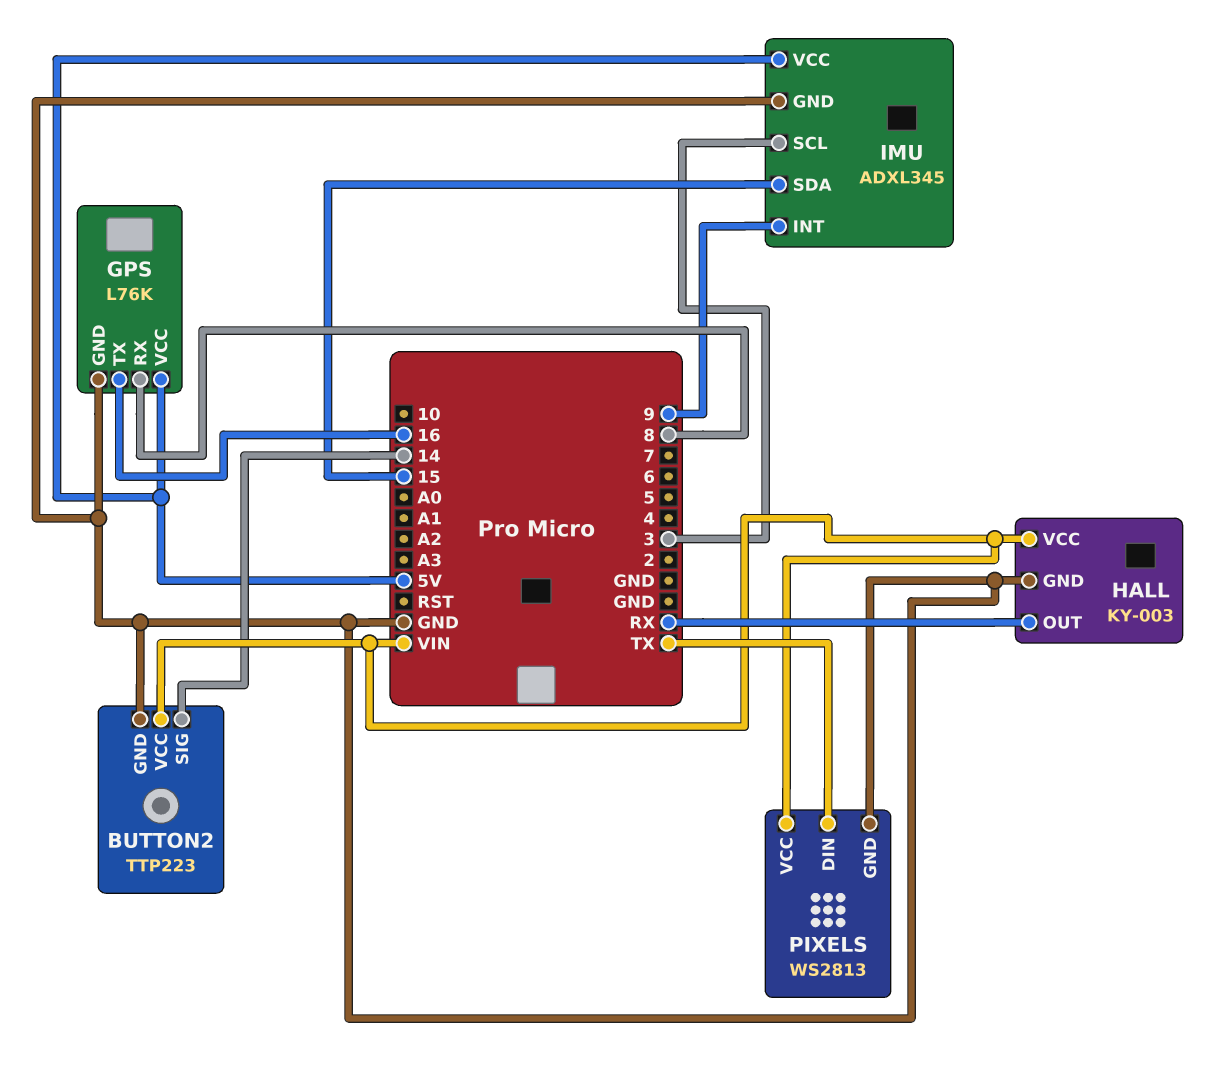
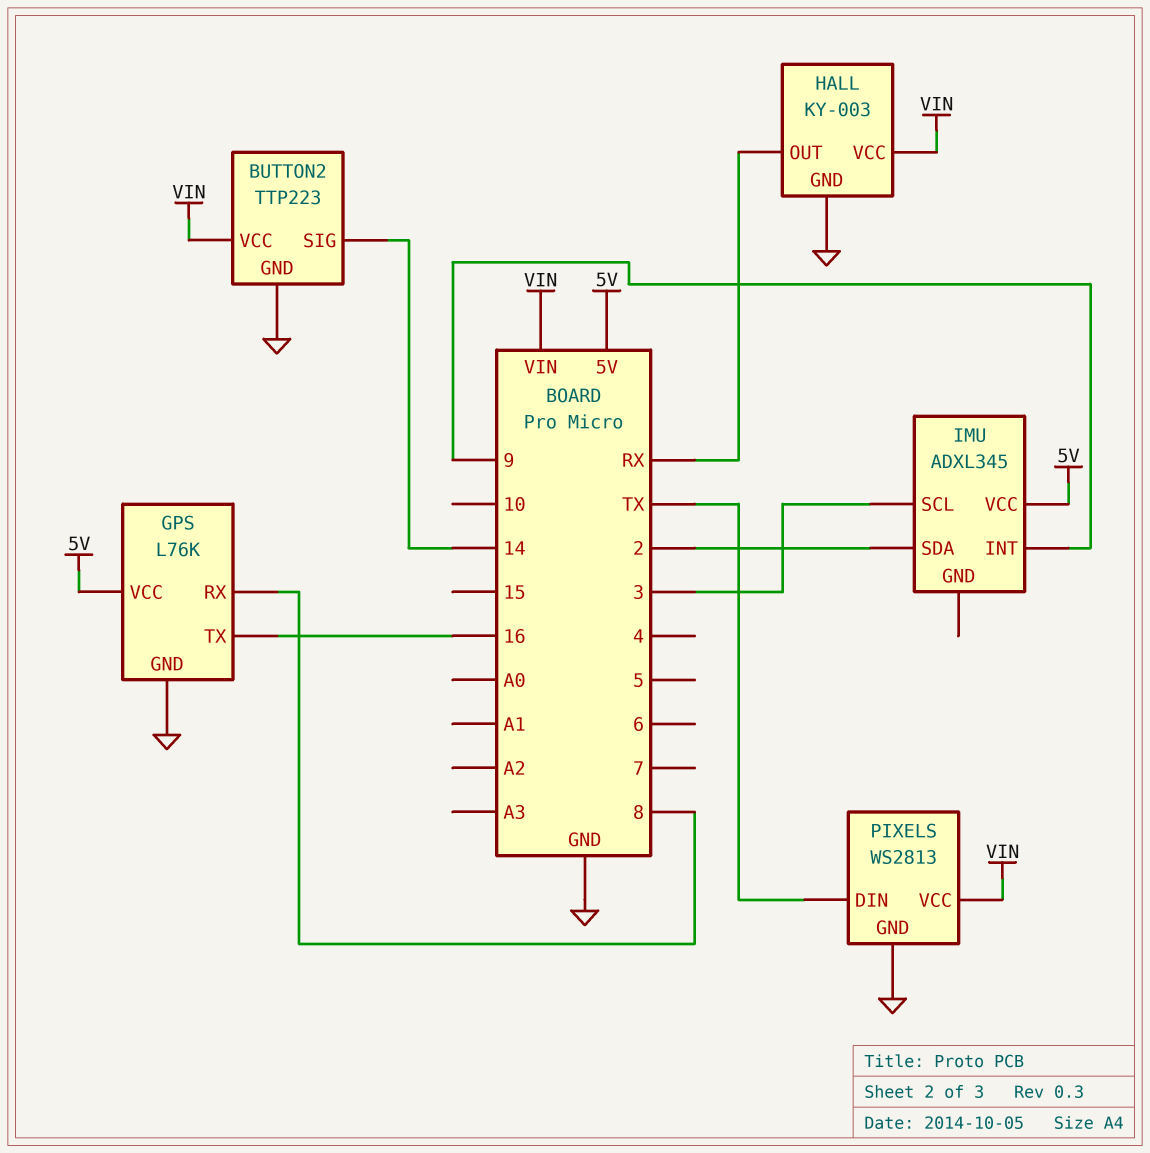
IMU pin GND: GND -> none
IMU pin SDA: 15 -> 2

